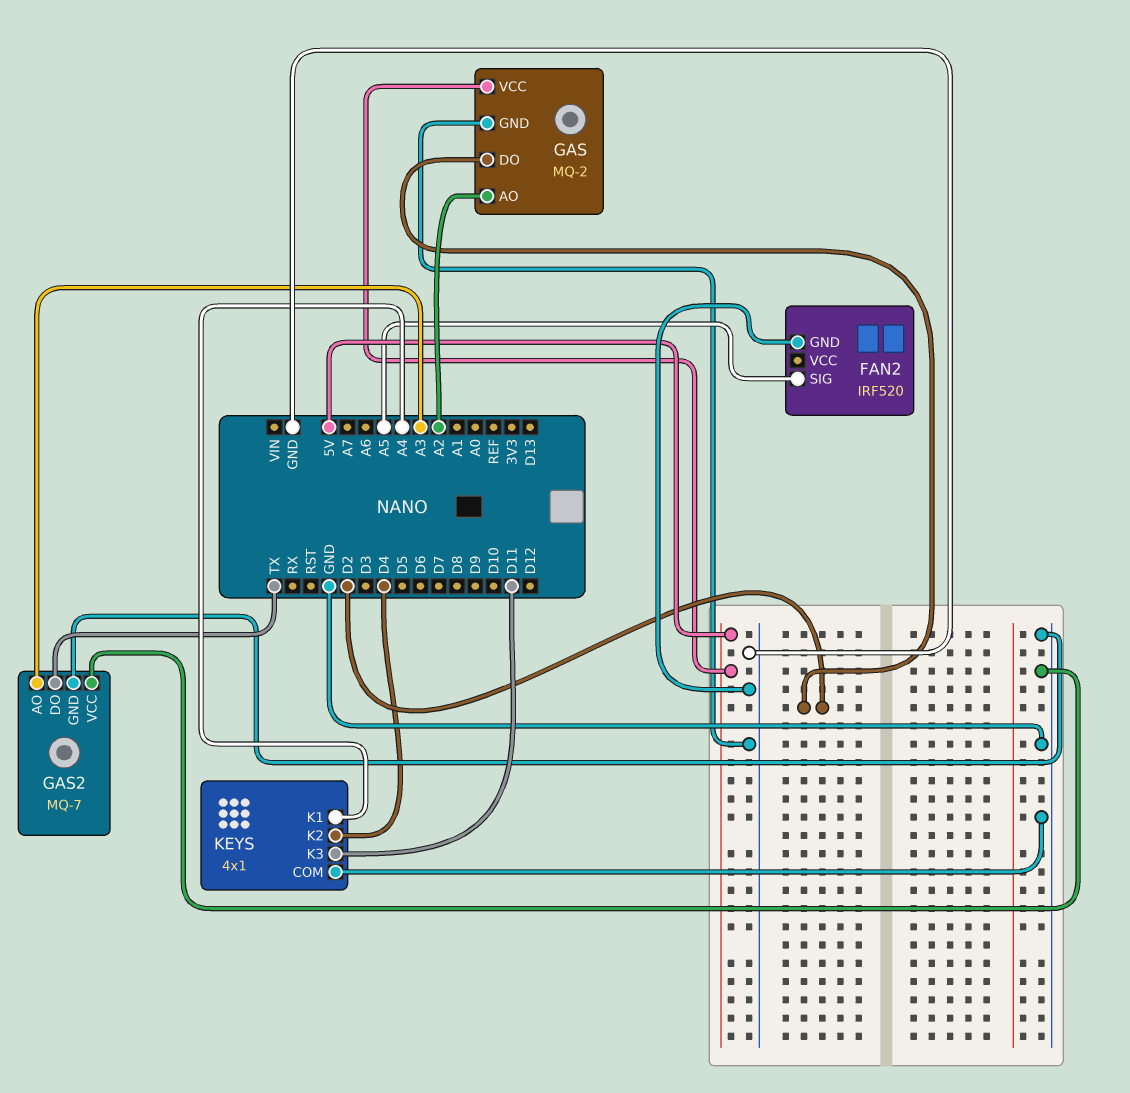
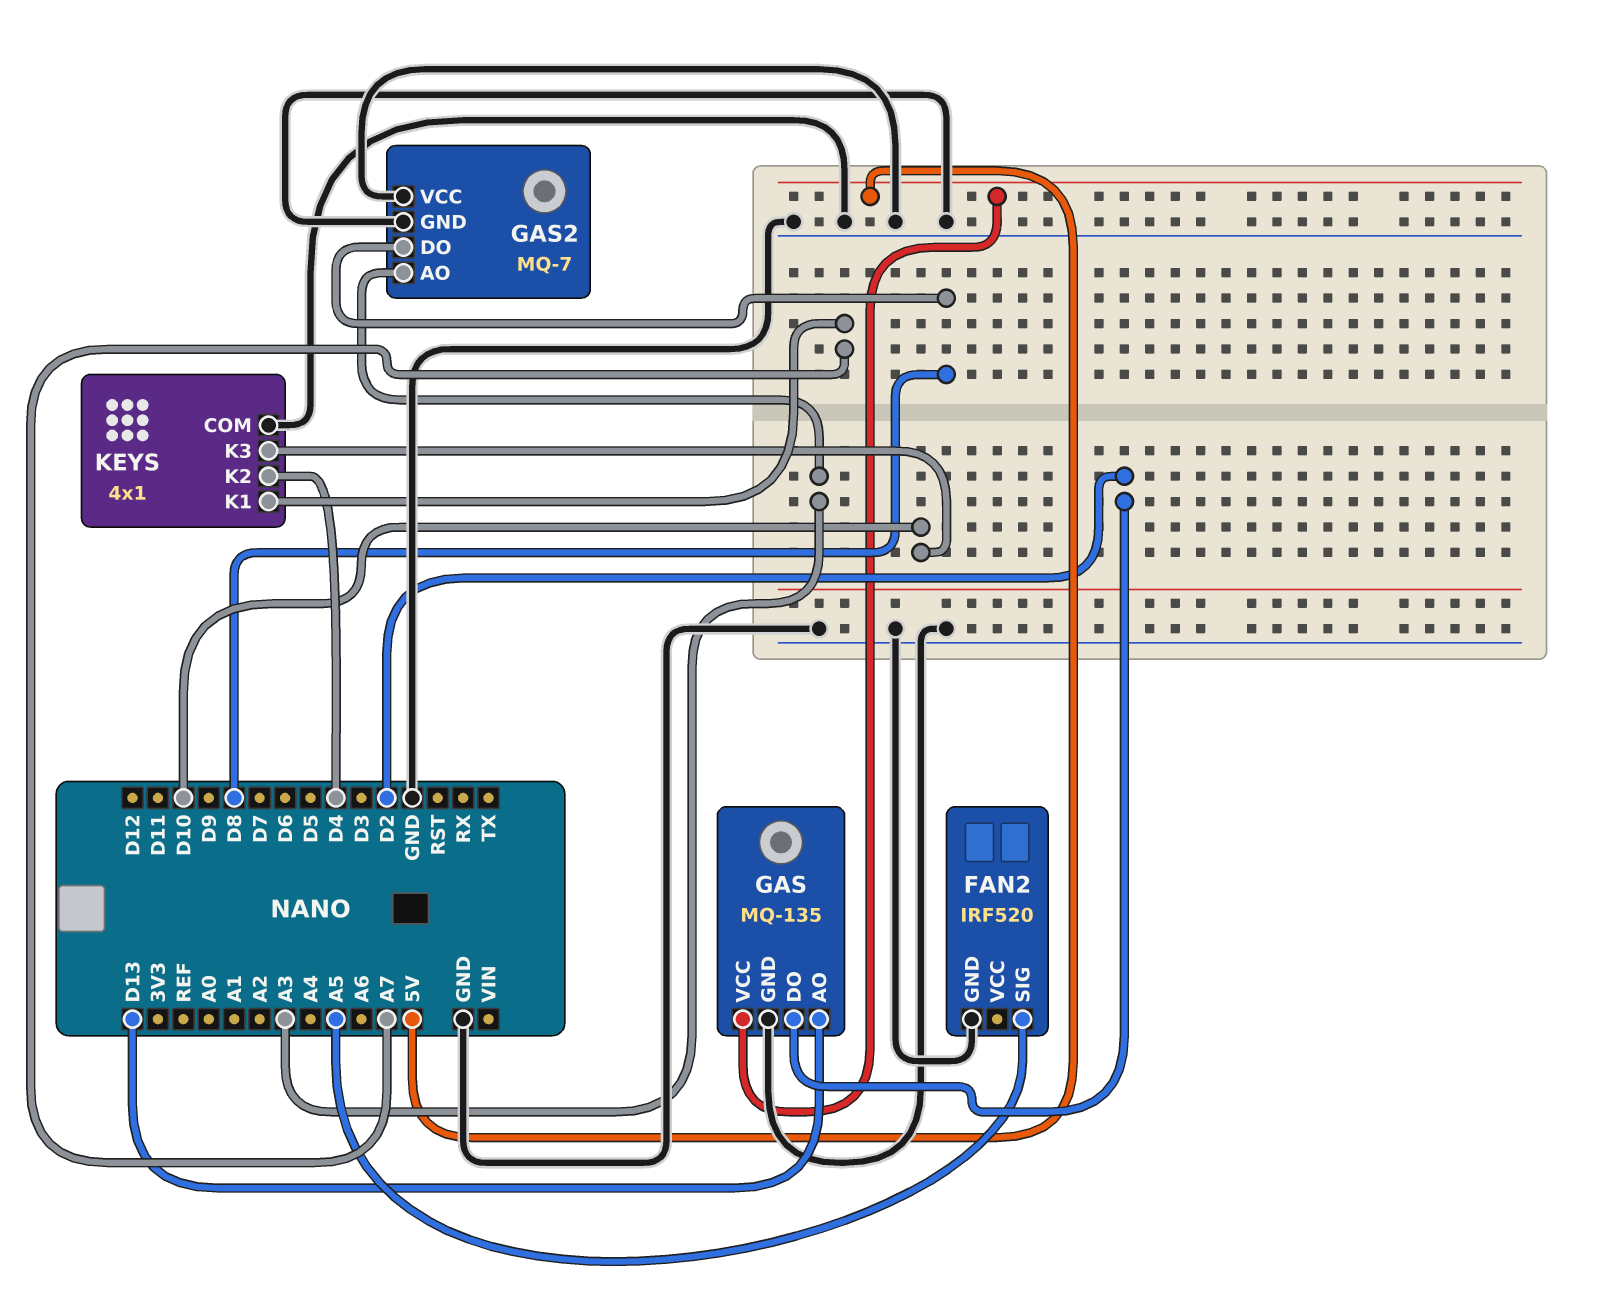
GAS: MQ-2 -> MQ-135
GAS pin AO: A2 -> D13
GAS2 pin DO: TX -> D8
KEYS pin K1: A4 -> A7
KEYS pin K3: D11 -> D10

